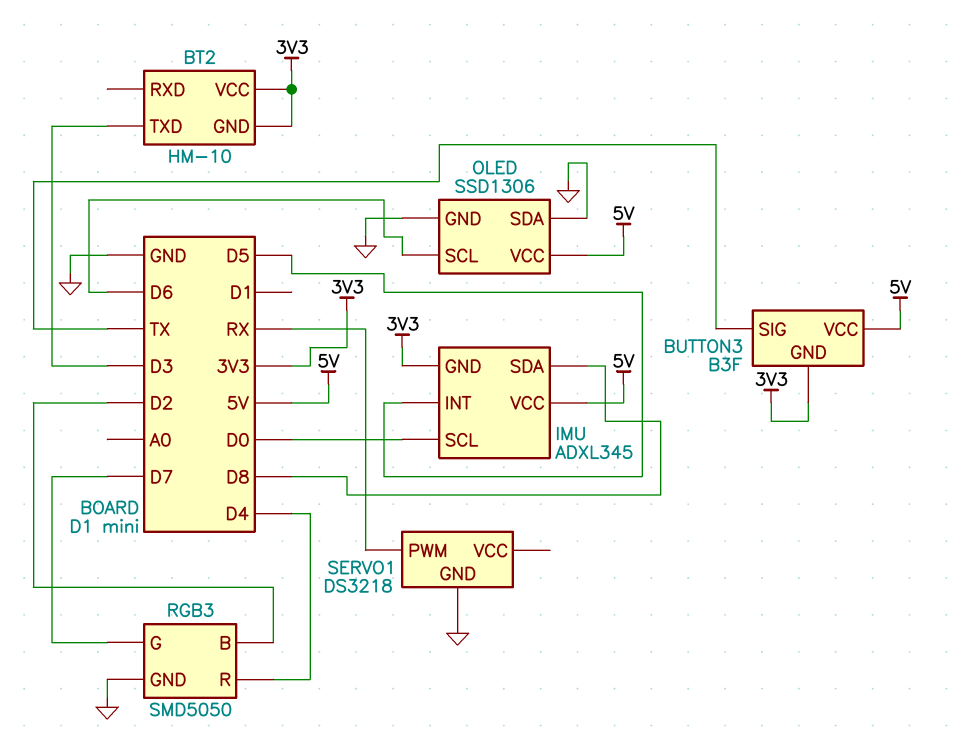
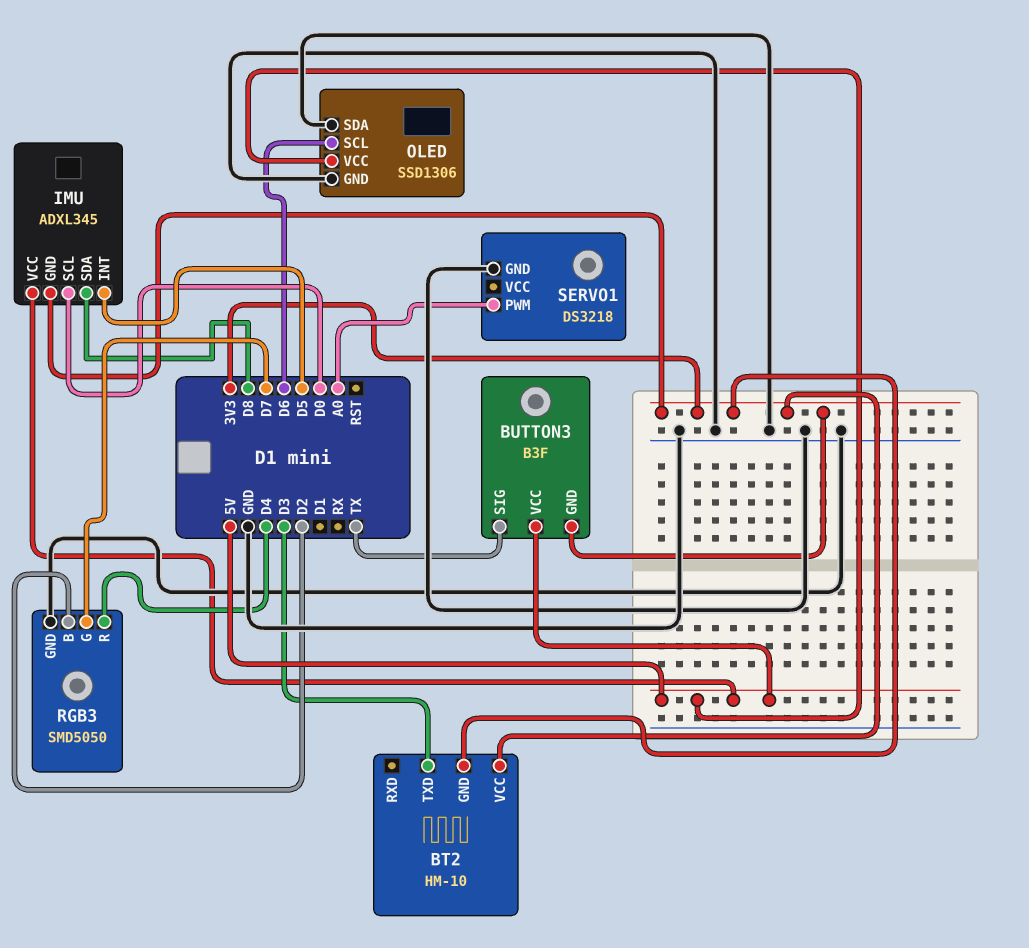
SERVO1 pin PWM: RX -> A0

